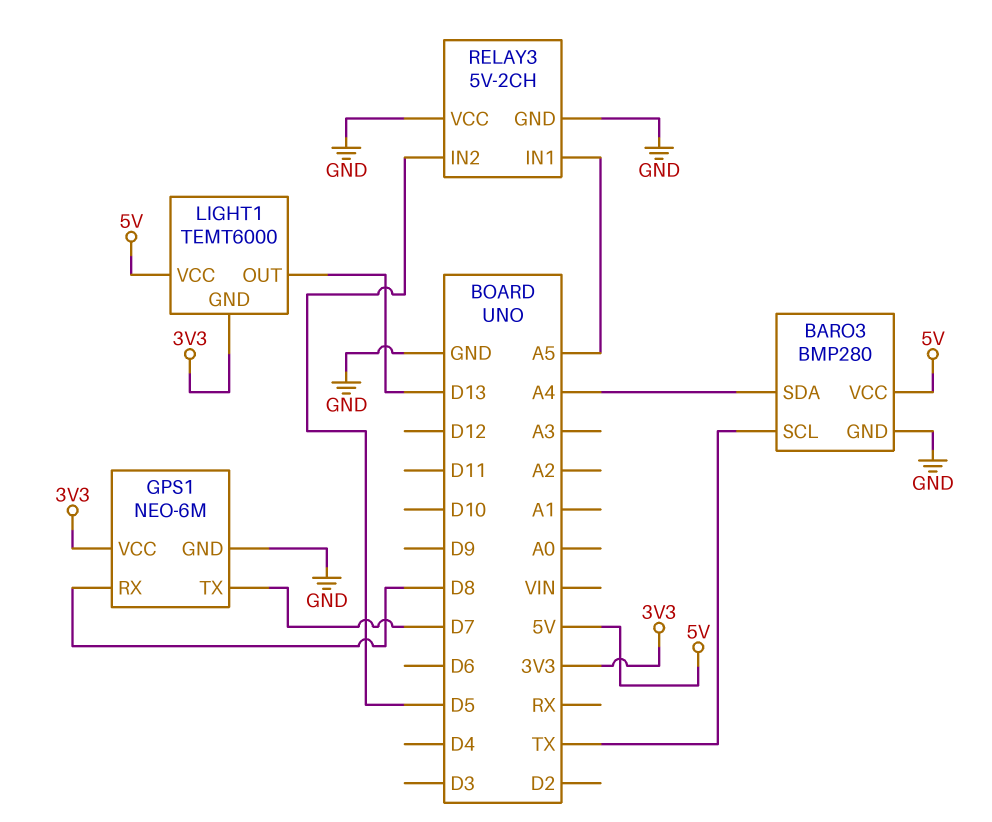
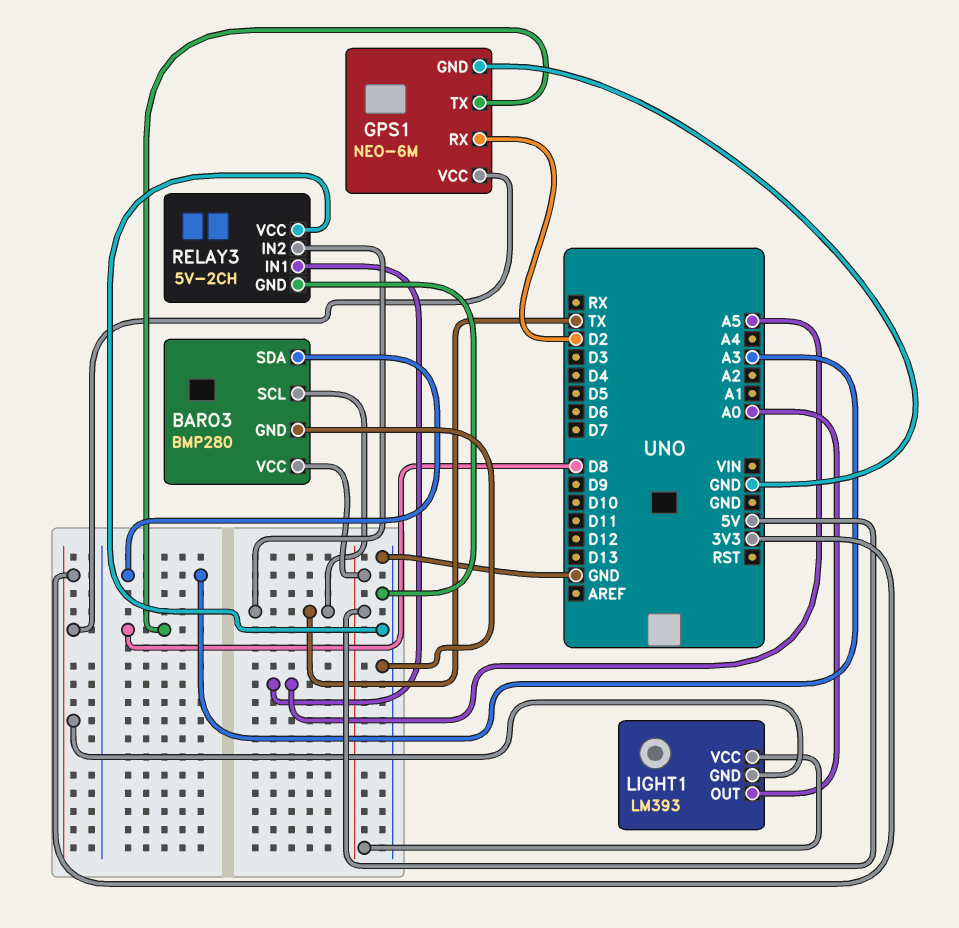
BARO3 pin SDA: A4 -> A3
GPS1 pin RX: D8 -> D2
GPS1 pin TX: D7 -> D8
LIGHT1: TEMT6000 -> LM393
LIGHT1 pin OUT: D13 -> A0
RELAY3 pin IN2: D5 -> TX

